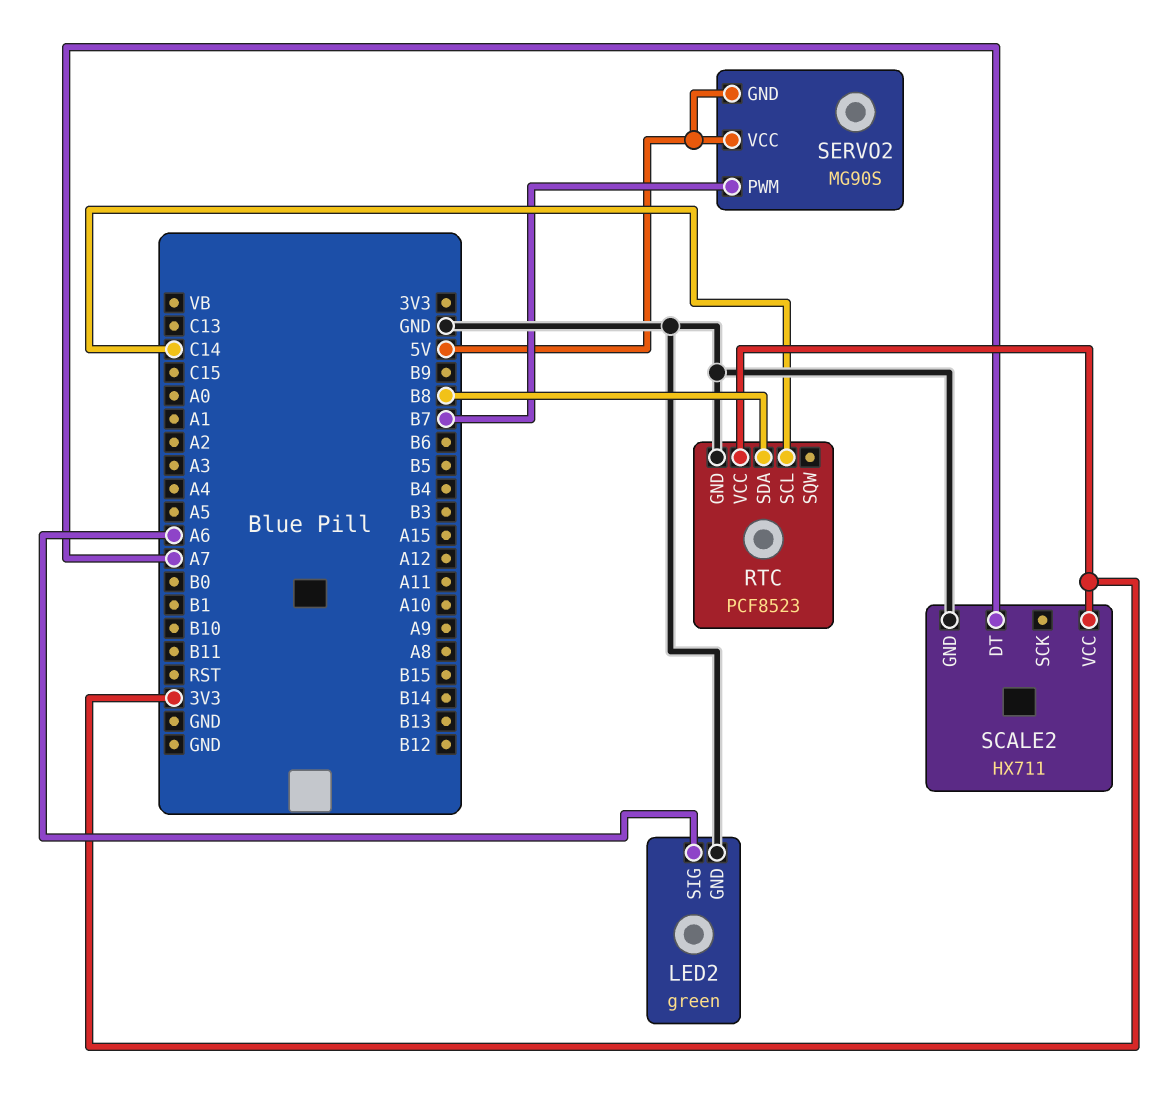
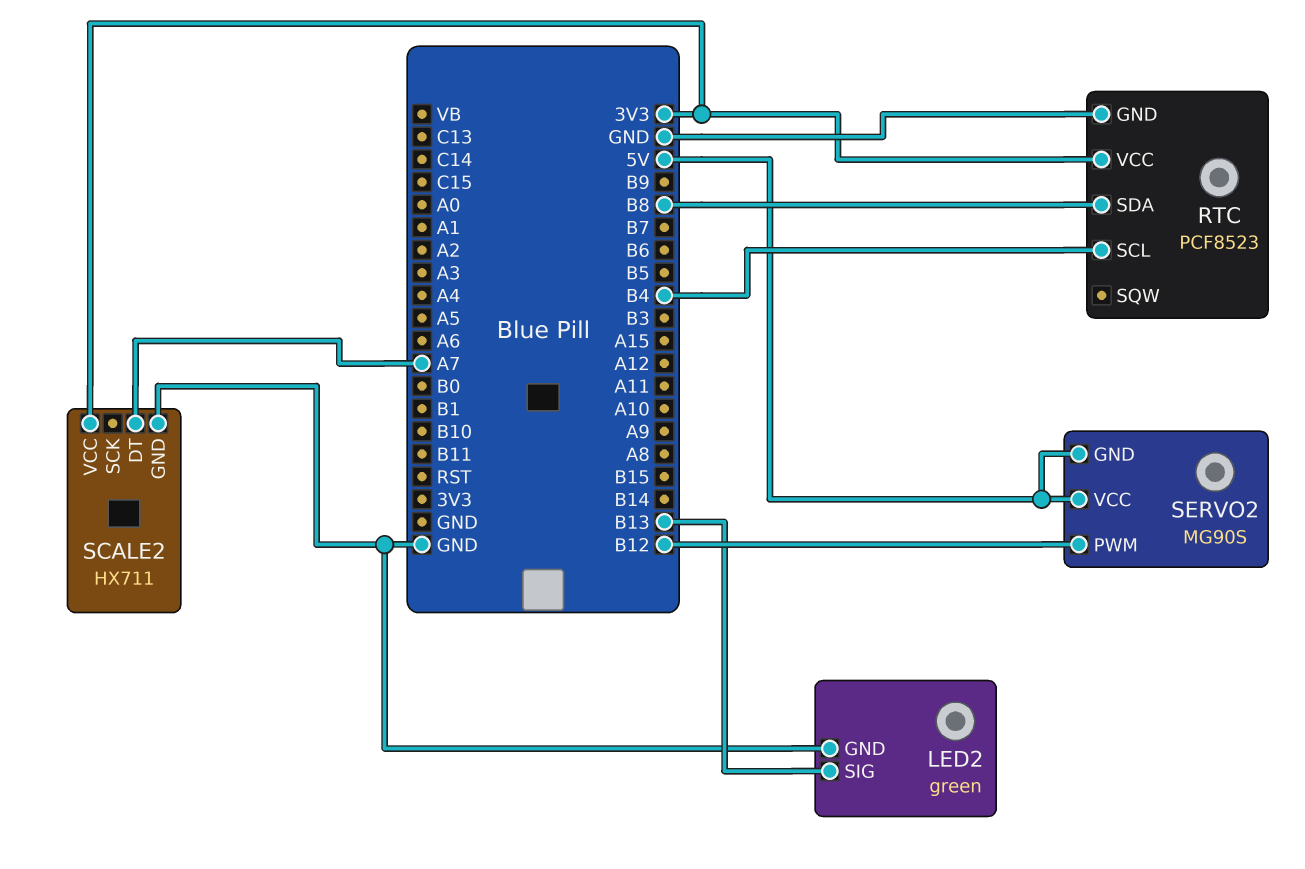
LED2 pin SIG: A6 -> B13
RTC pin SCL: C14 -> B4
SERVO2 pin PWM: B7 -> B12

